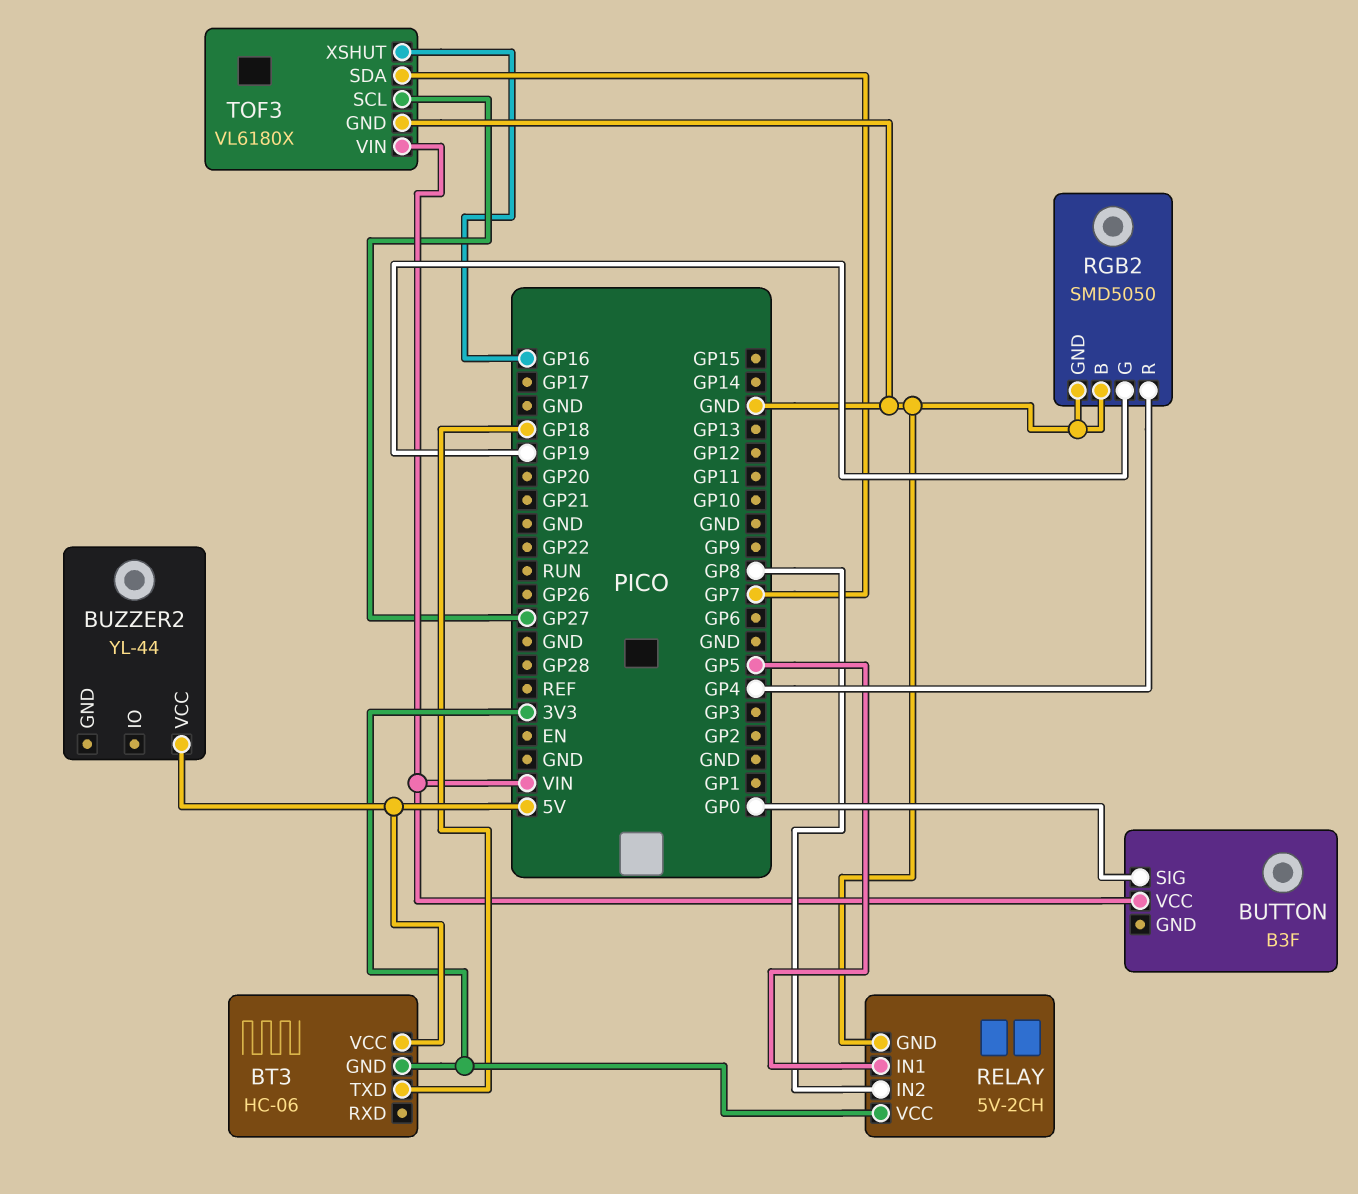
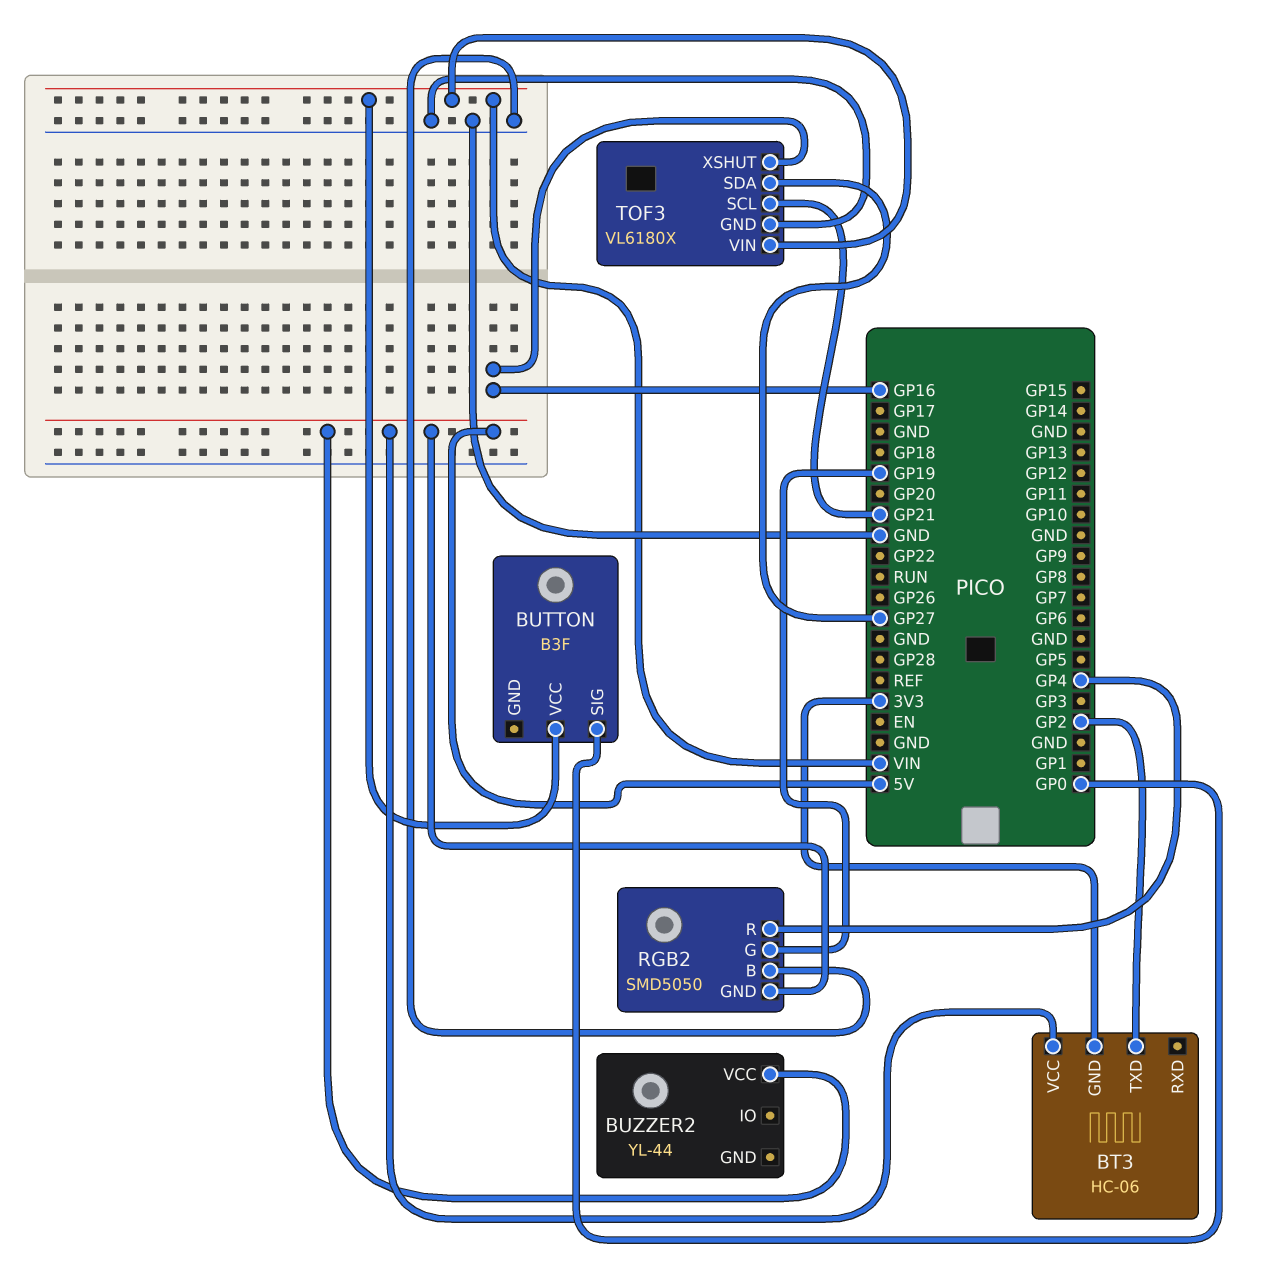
BT3 pin TXD: GP18 -> GP2
RELAY: 5V-2CH -> none
RELAY pin GND: GND -> none
RELAY pin IN1: GP5 -> none
RELAY pin IN2: GP8 -> none
RELAY pin VCC: 3V3 -> none
RGB2 pin GND: GND -> 5V
TOF3 pin SCL: GP27 -> GP21
TOF3 pin SDA: GP7 -> GP27

